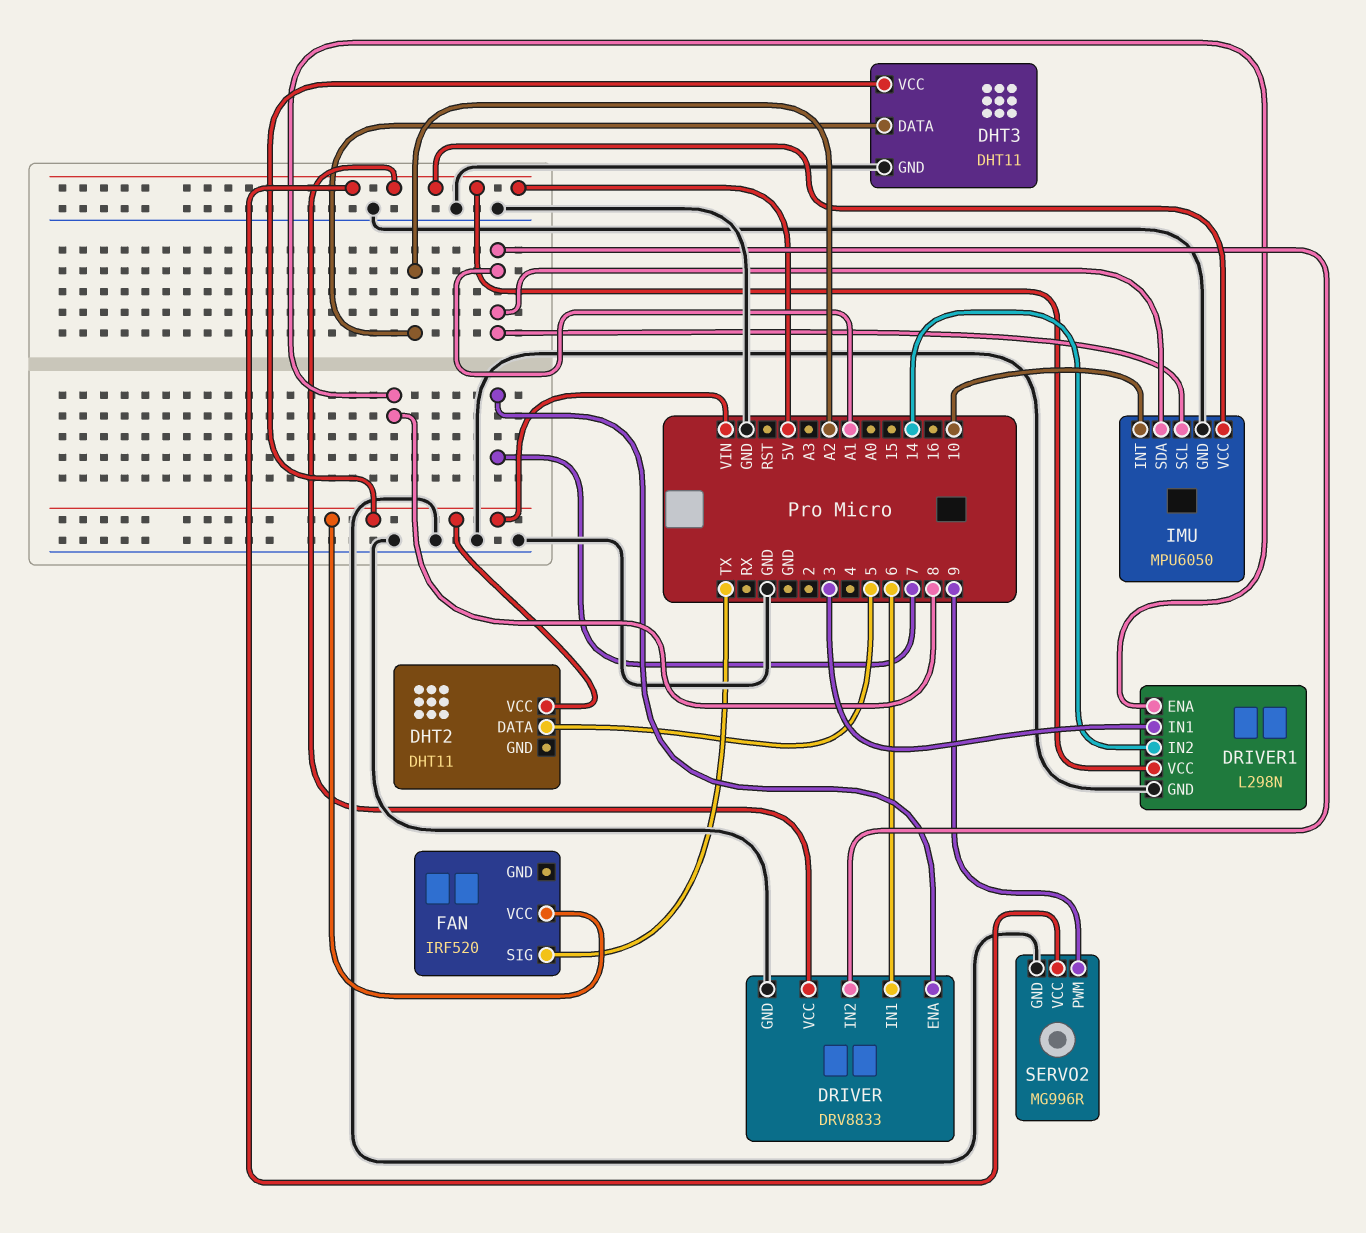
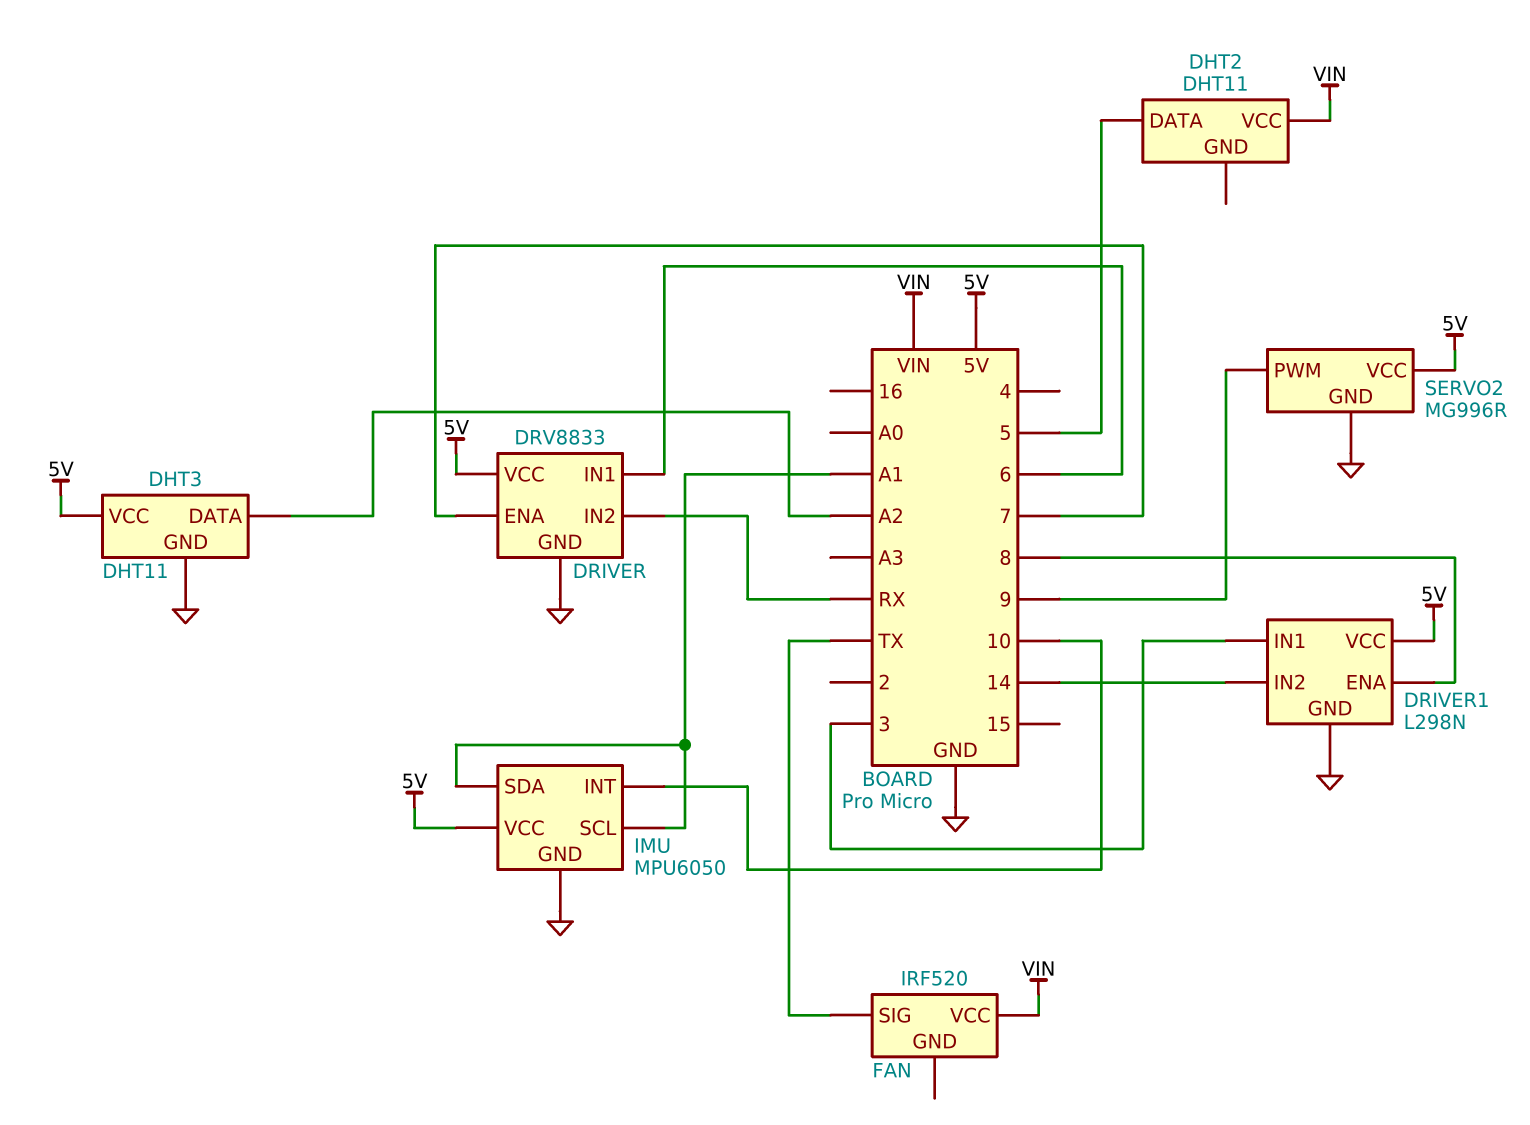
DHT3 pin VCC: VIN -> 5V
DRIVER pin IN2: A1 -> RX

